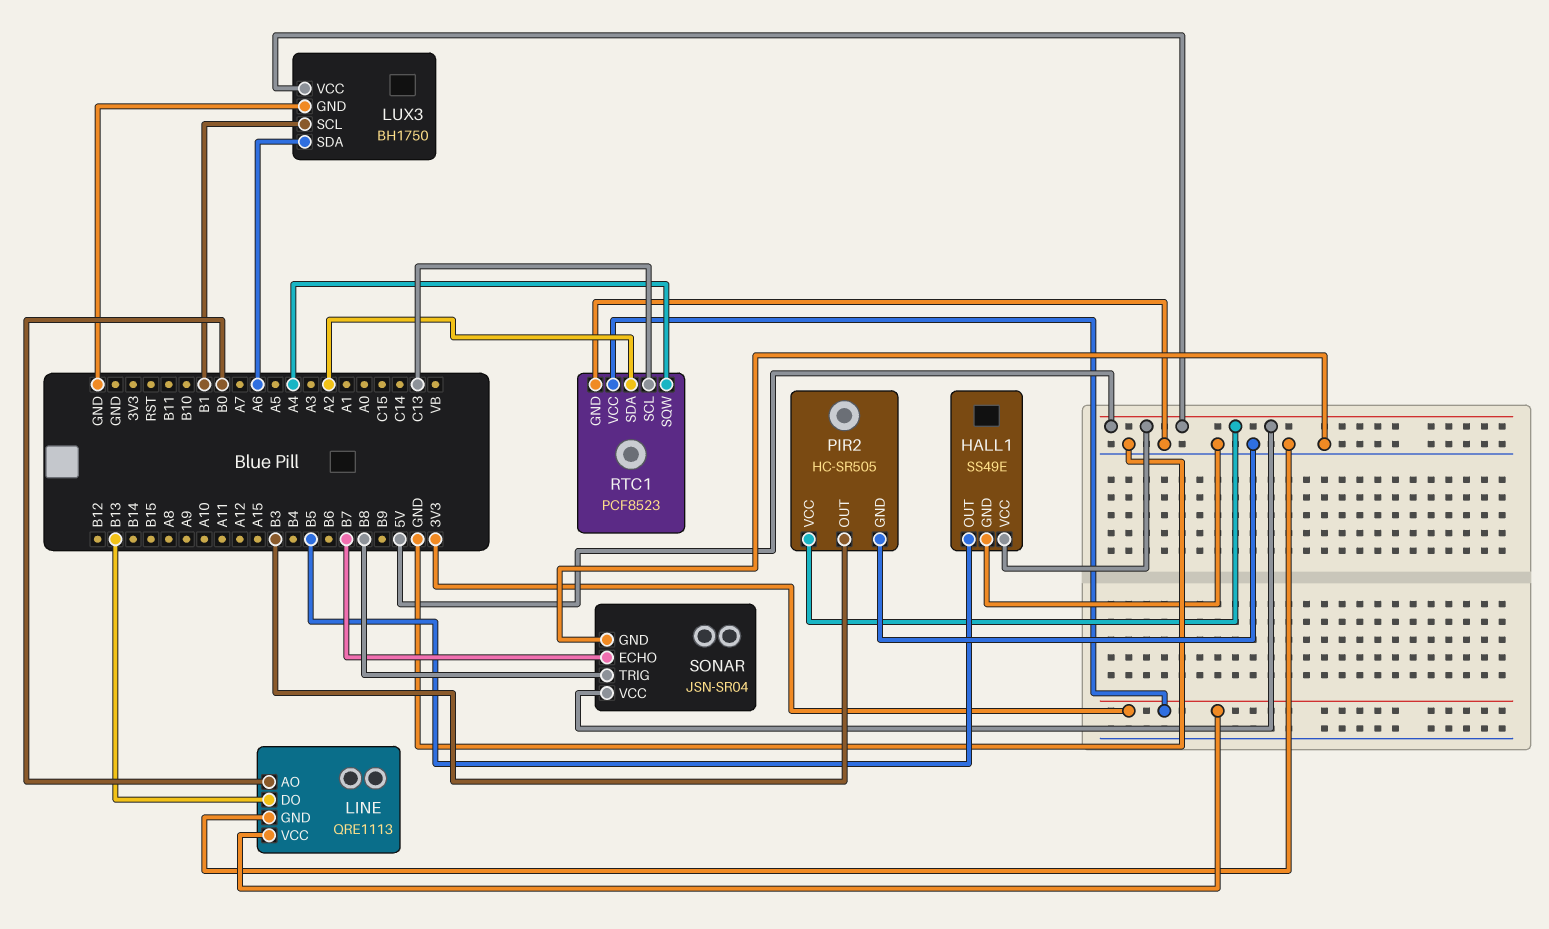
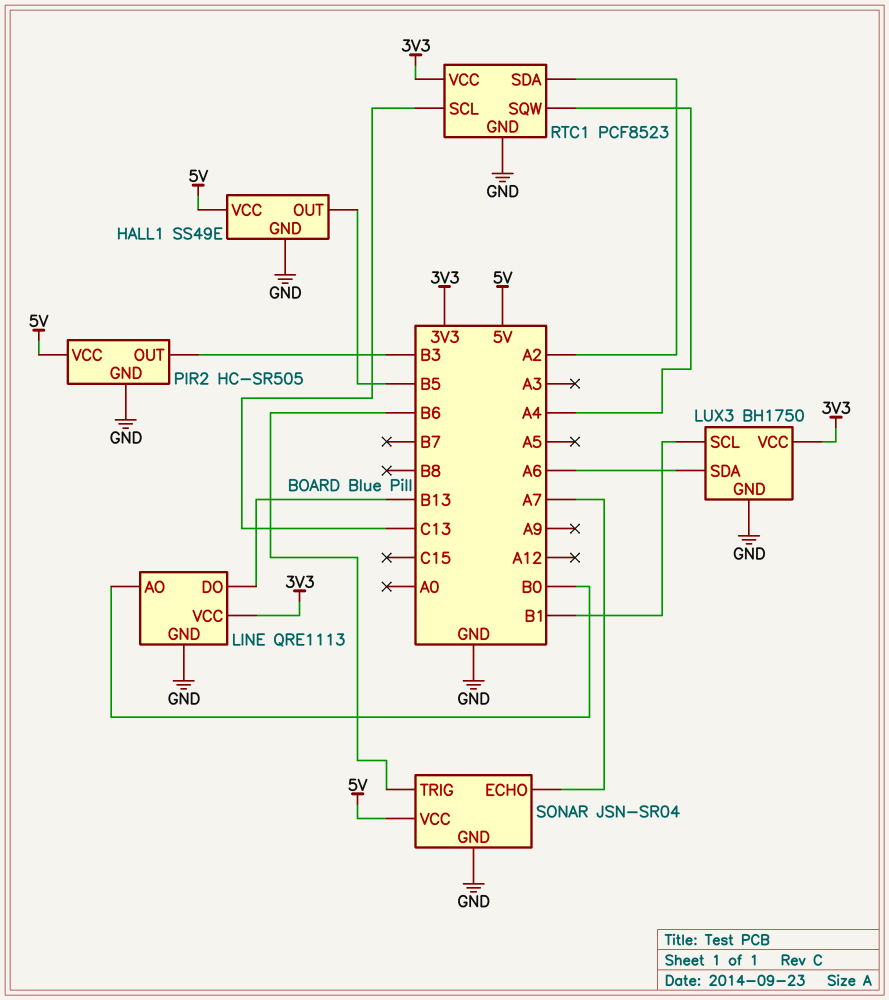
LUX3 pin VCC: 5V -> 3V3
SONAR pin ECHO: B7 -> A7
SONAR pin TRIG: B8 -> B6

